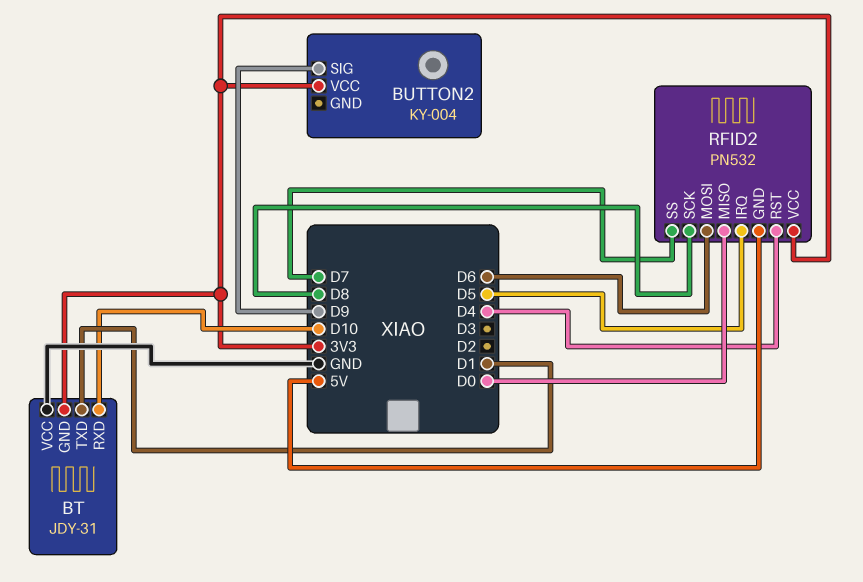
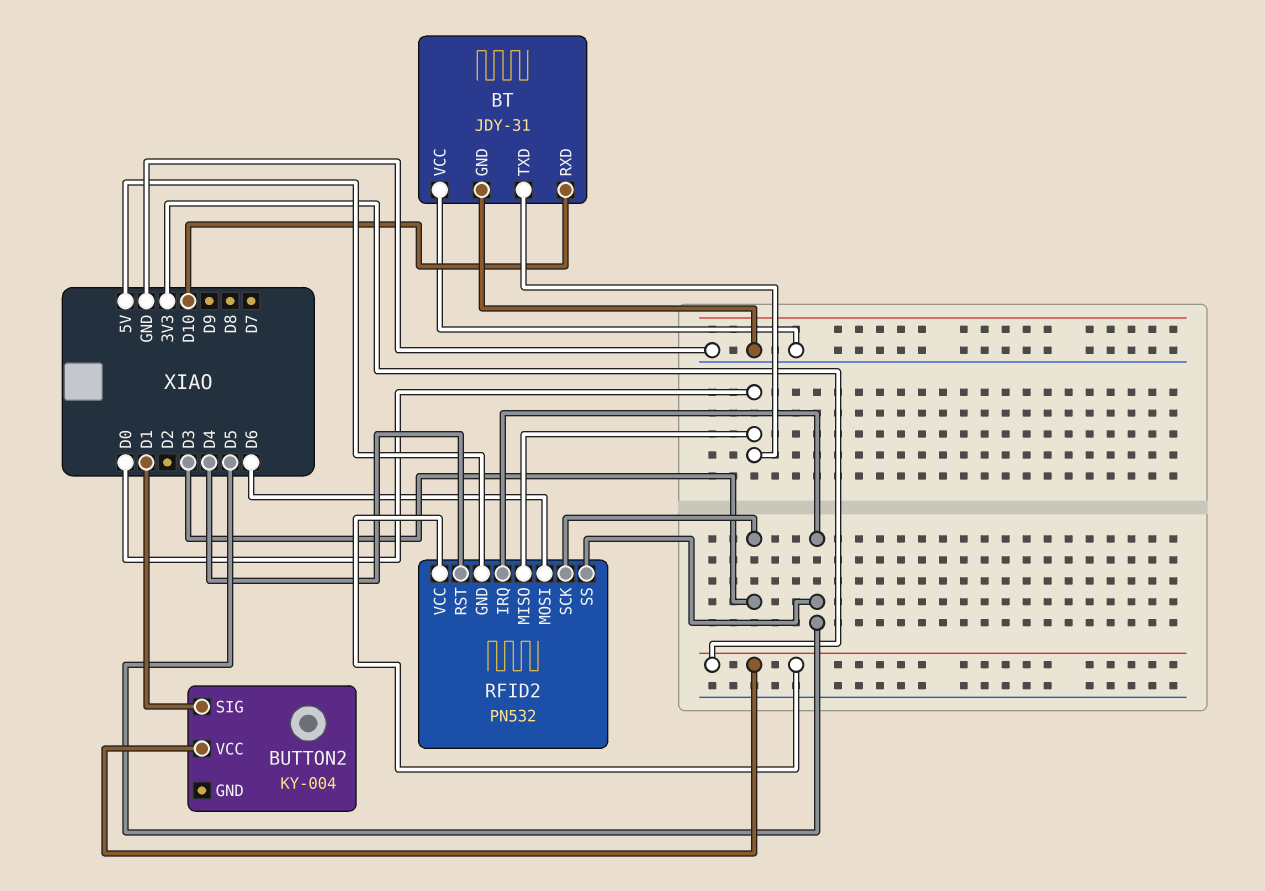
BT pin GND: 3V3 -> GND
BT pin TXD: D1 -> D0
BUTTON2 pin SIG: D9 -> D1
RFID2 pin SCK: D8 -> D3
RFID2 pin SS: D7 -> D5

